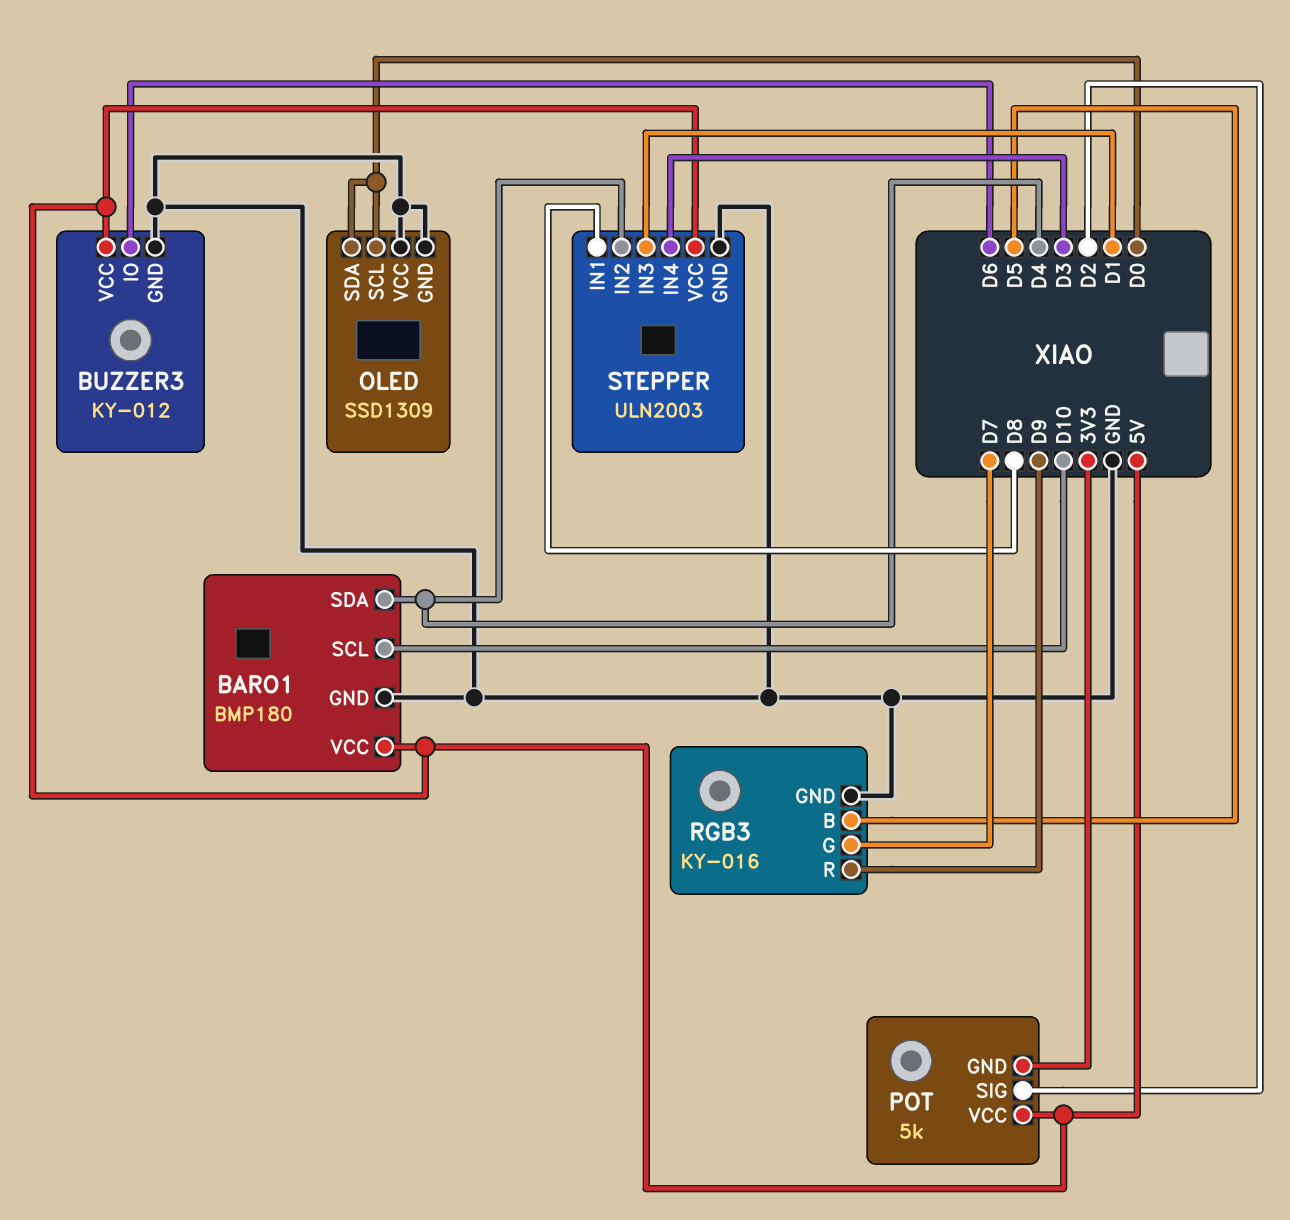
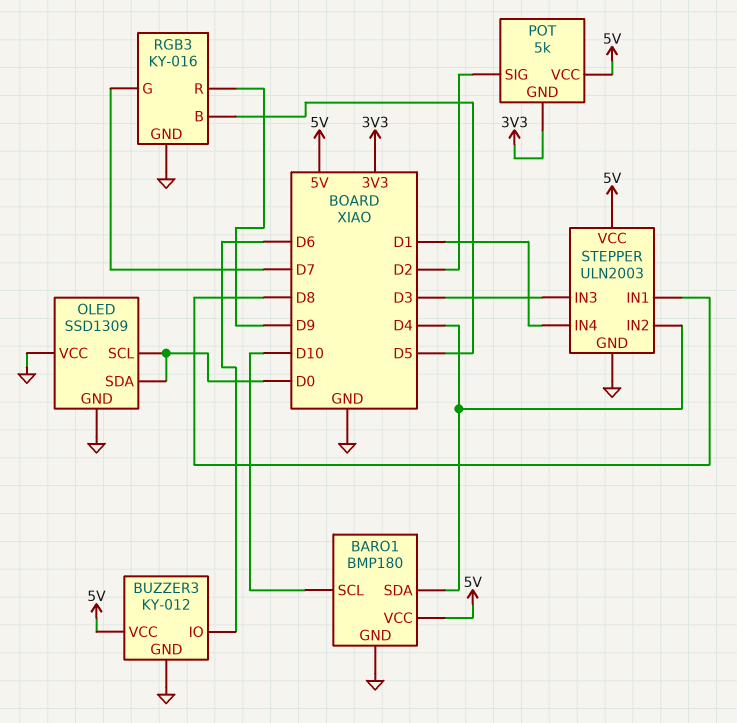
STEPPER pin IN3: D1 -> D3
STEPPER pin IN4: D3 -> D1

